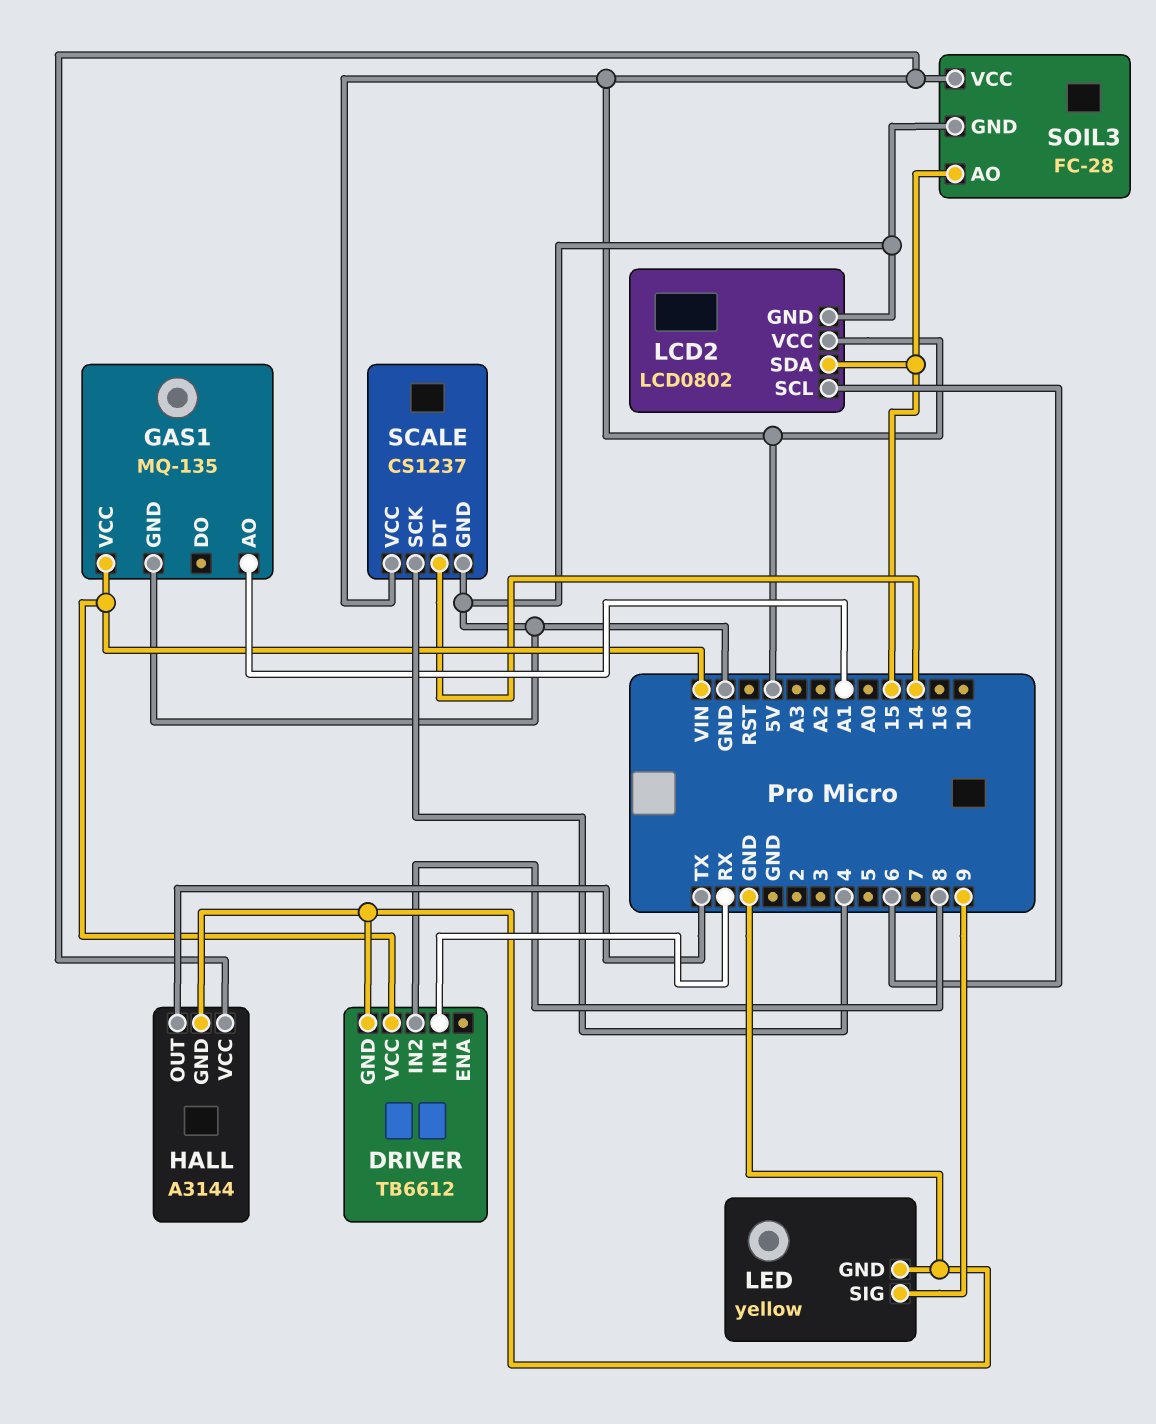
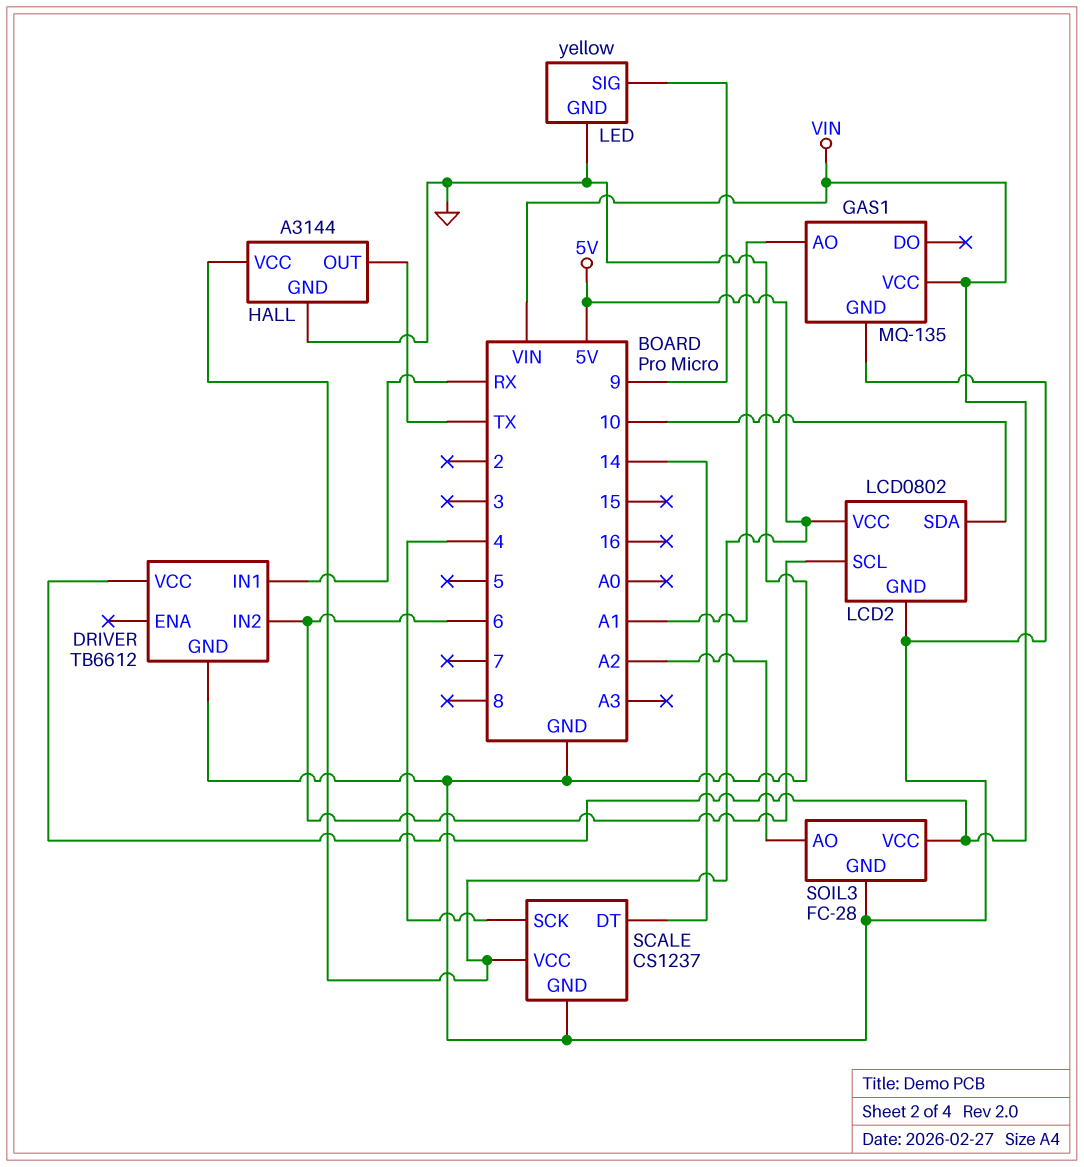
DRIVER pin IN2: 8 -> 6
LCD2 pin SDA: 15 -> 10
SOIL3 pin AO: 15 -> A2
SOIL3 pin VCC: 5V -> VIN

